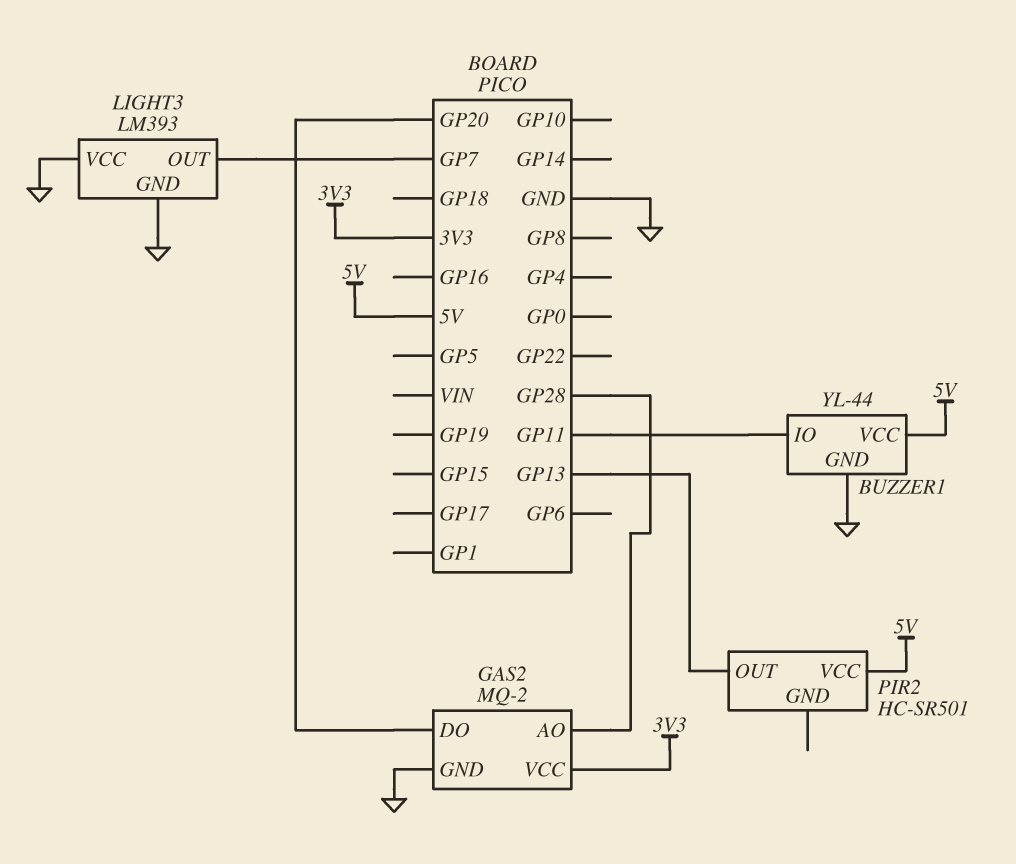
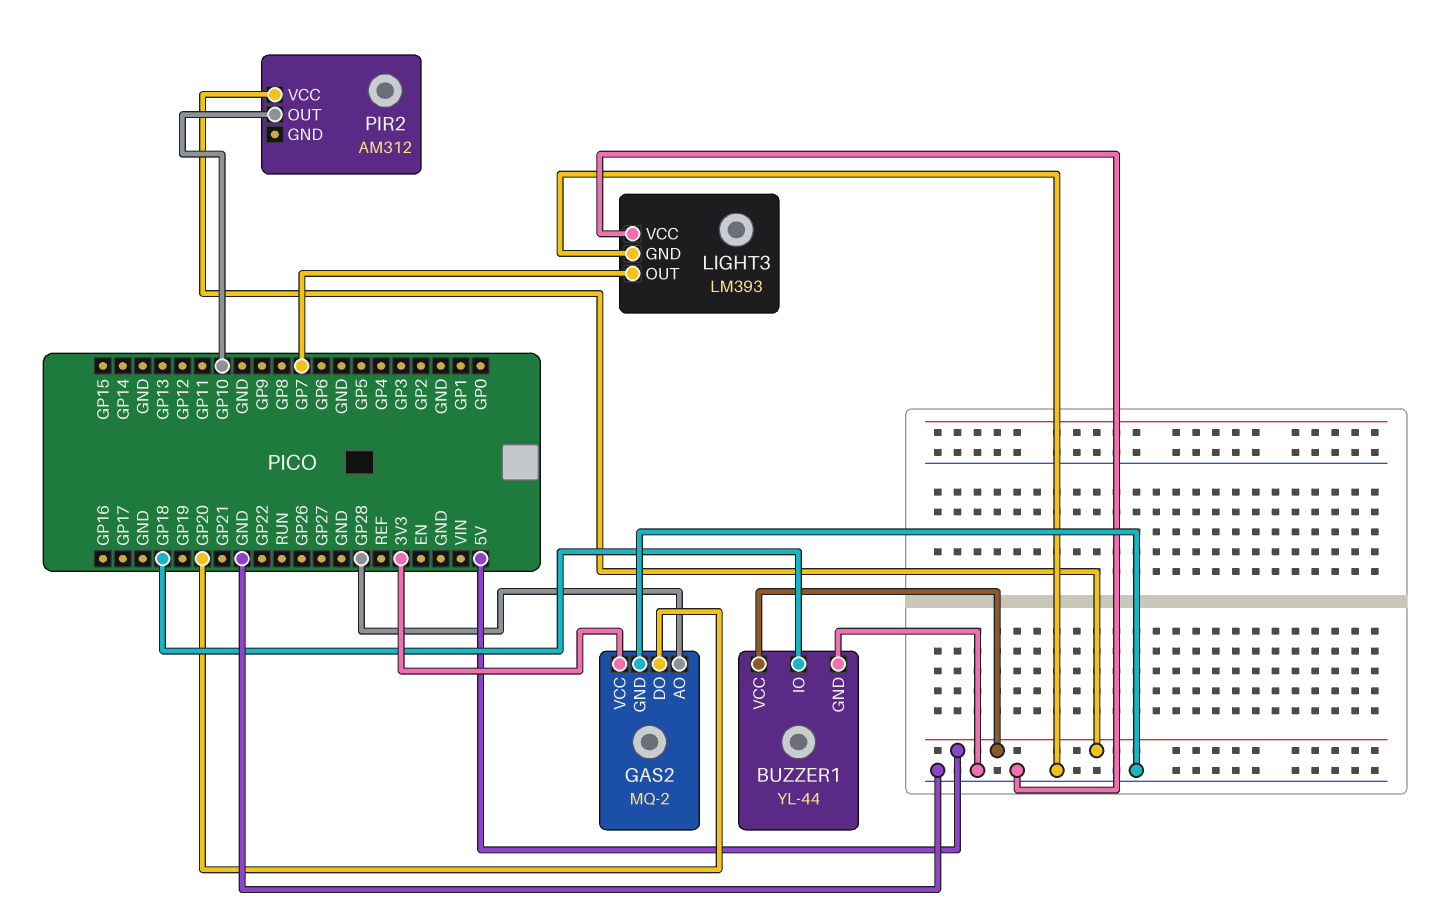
BUZZER1 pin IO: GP11 -> GP18
PIR2: HC-SR501 -> AM312
PIR2 pin OUT: GP13 -> GP10

